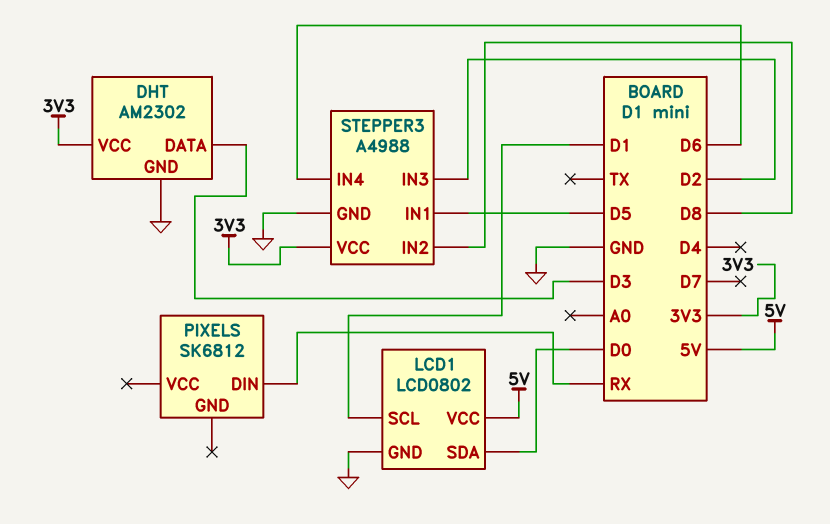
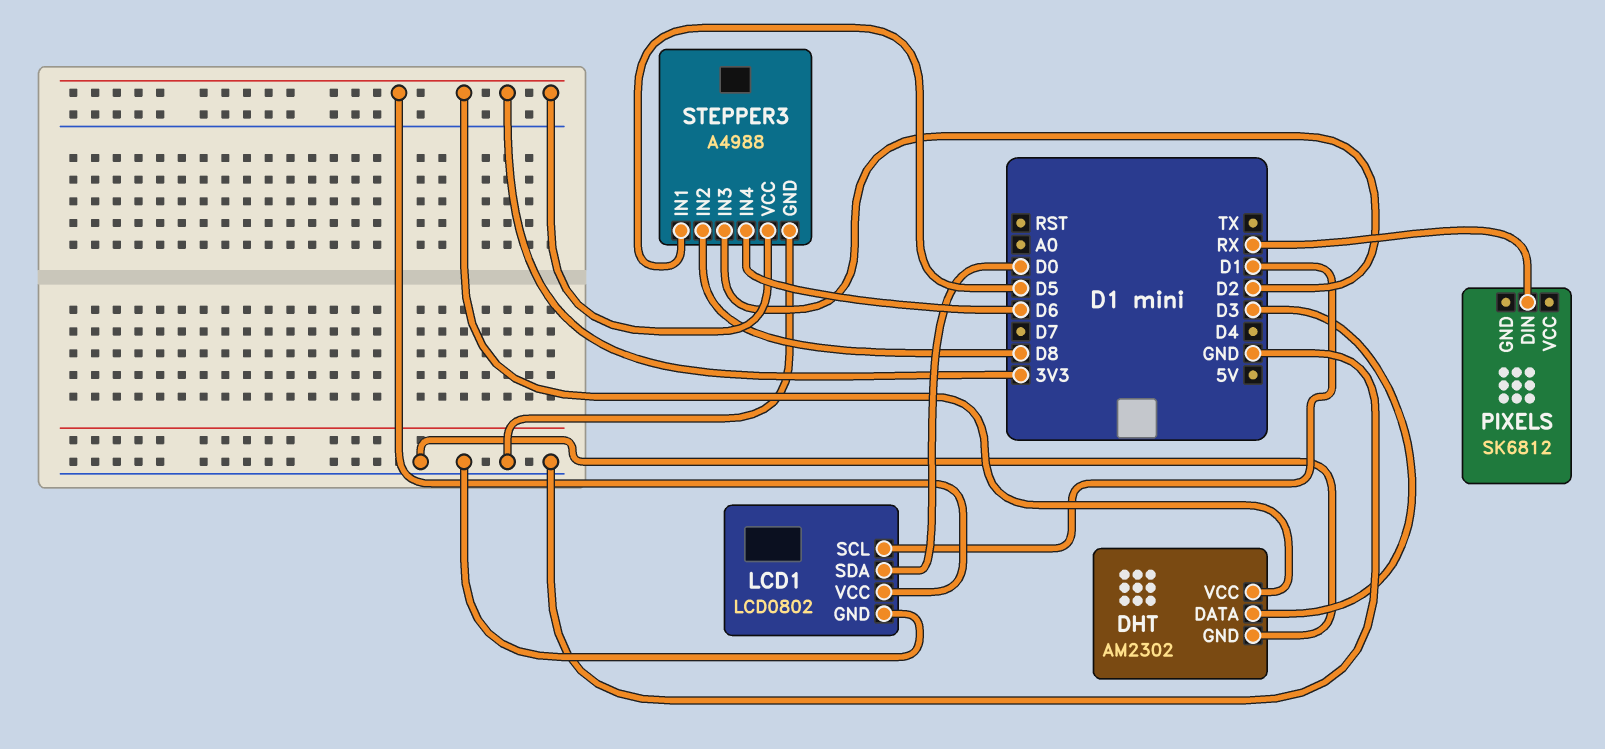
LCD1 pin VCC: 5V -> 3V3

